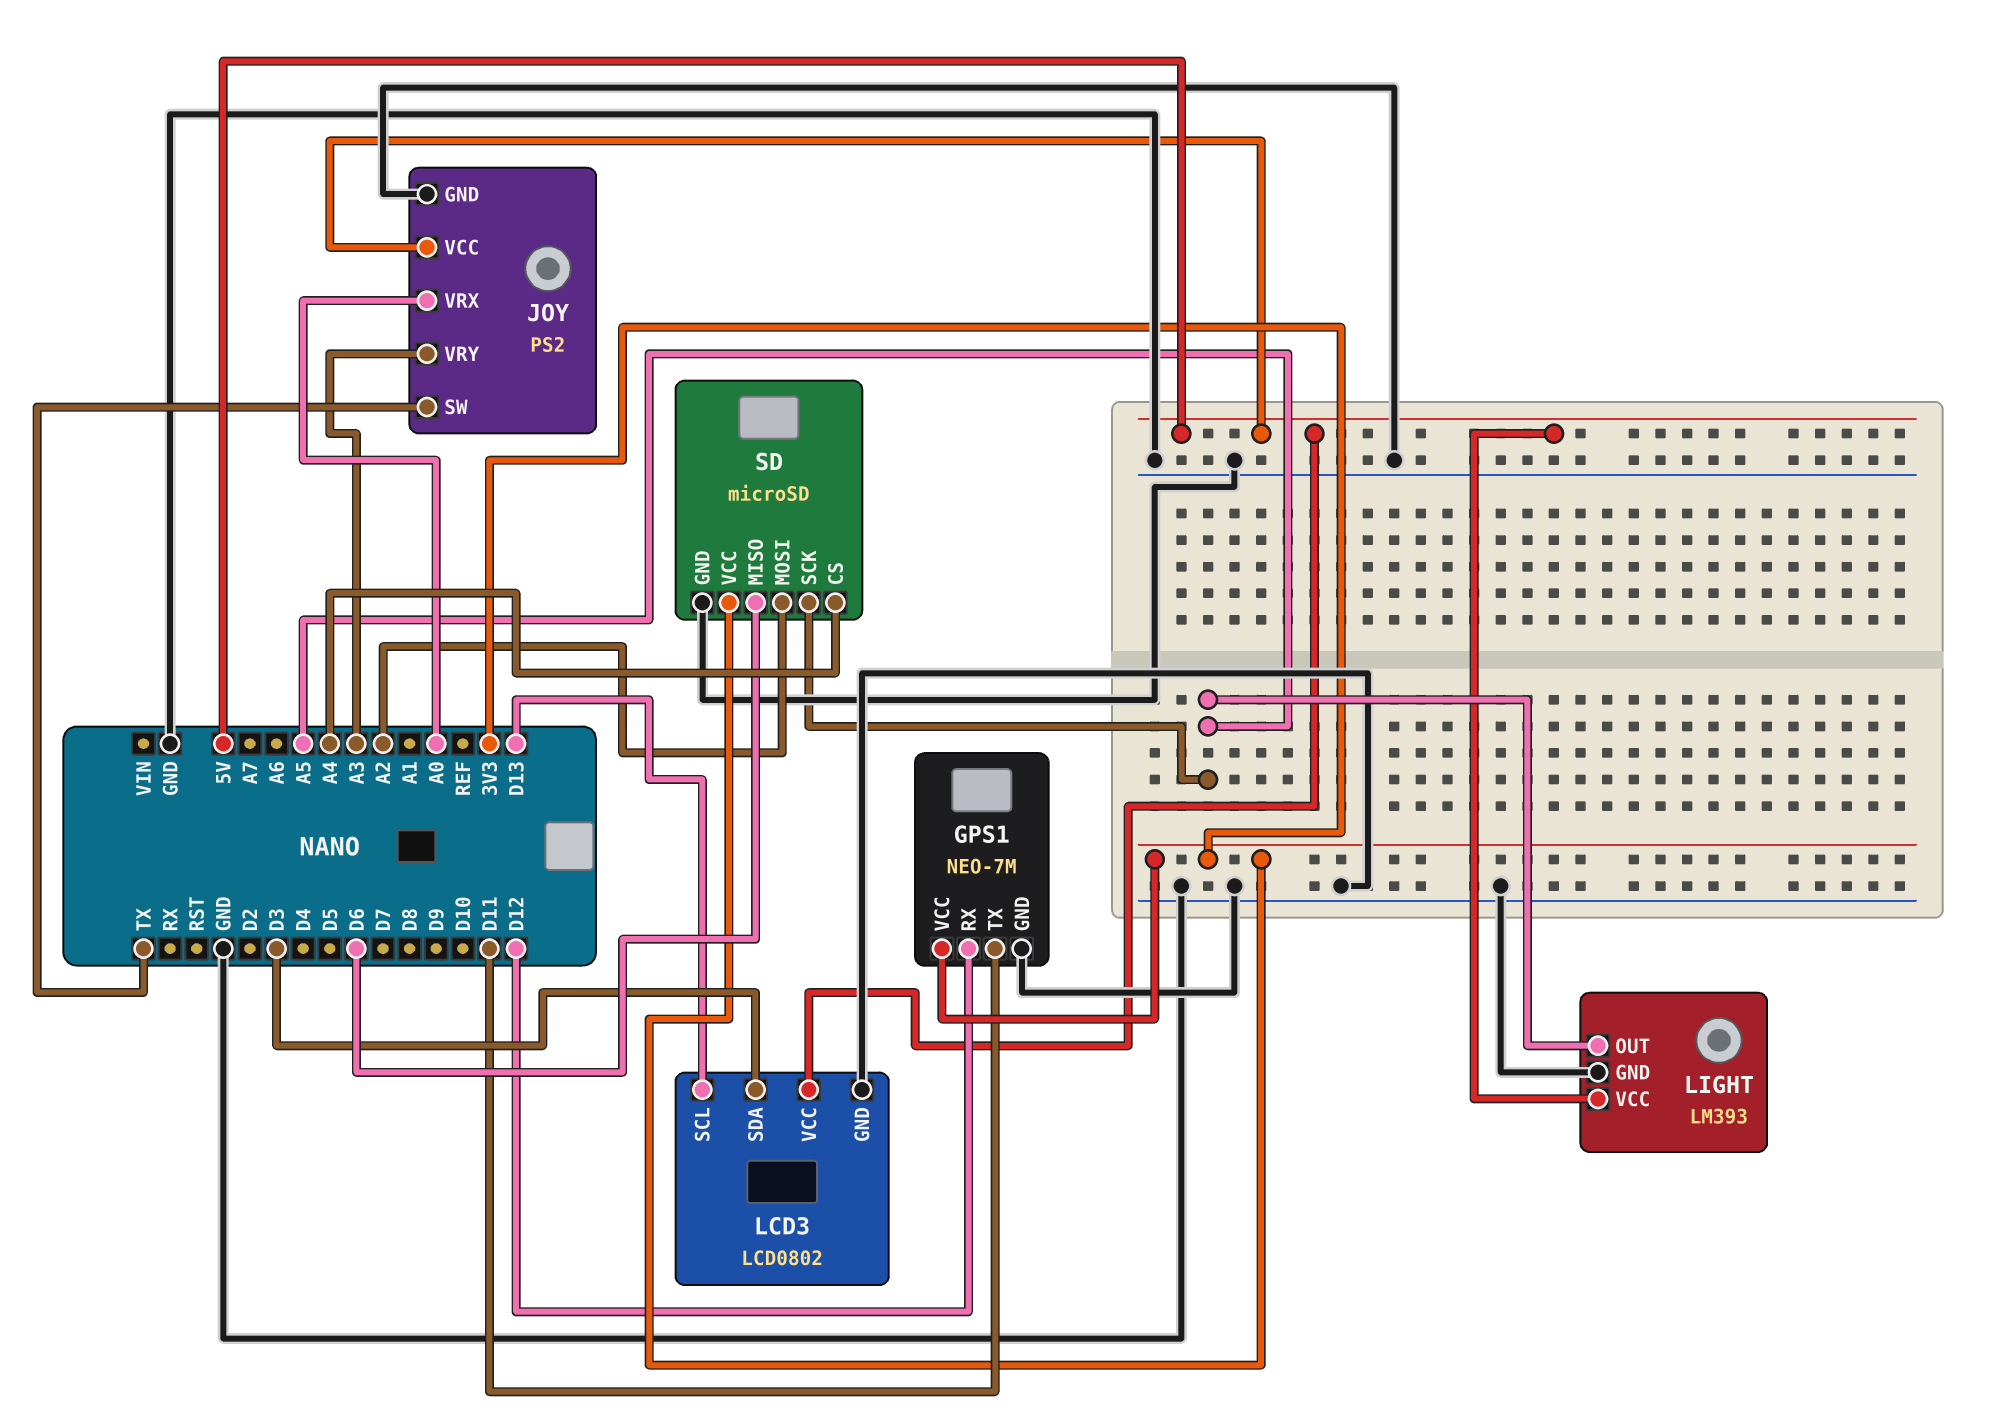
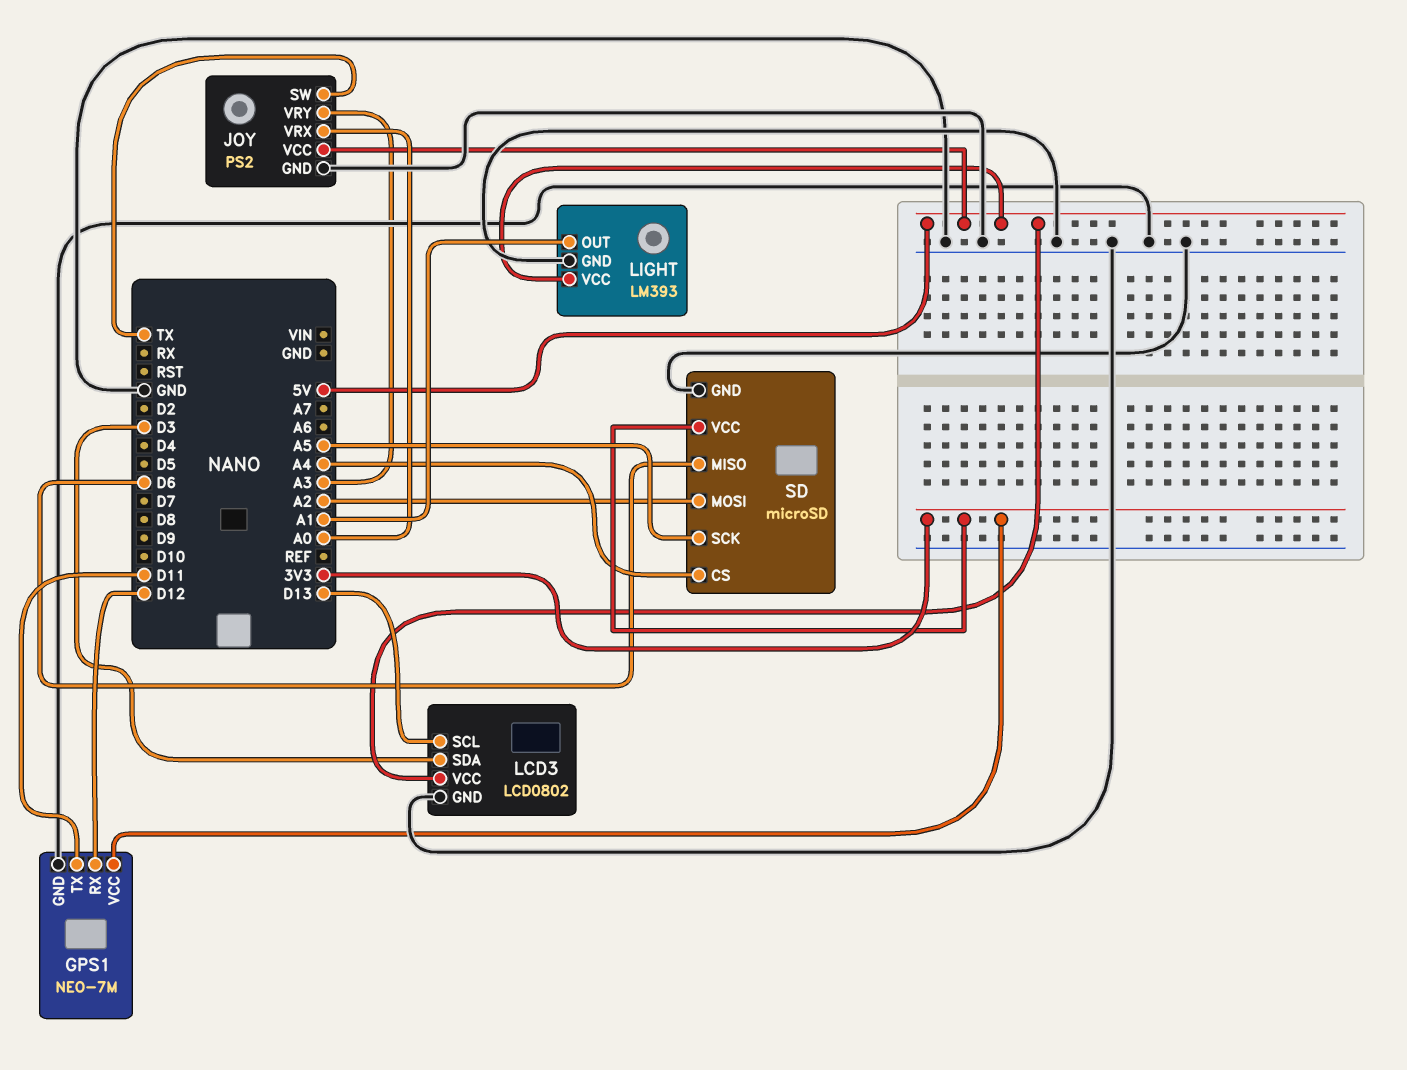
LIGHT pin OUT: A5 -> A1

